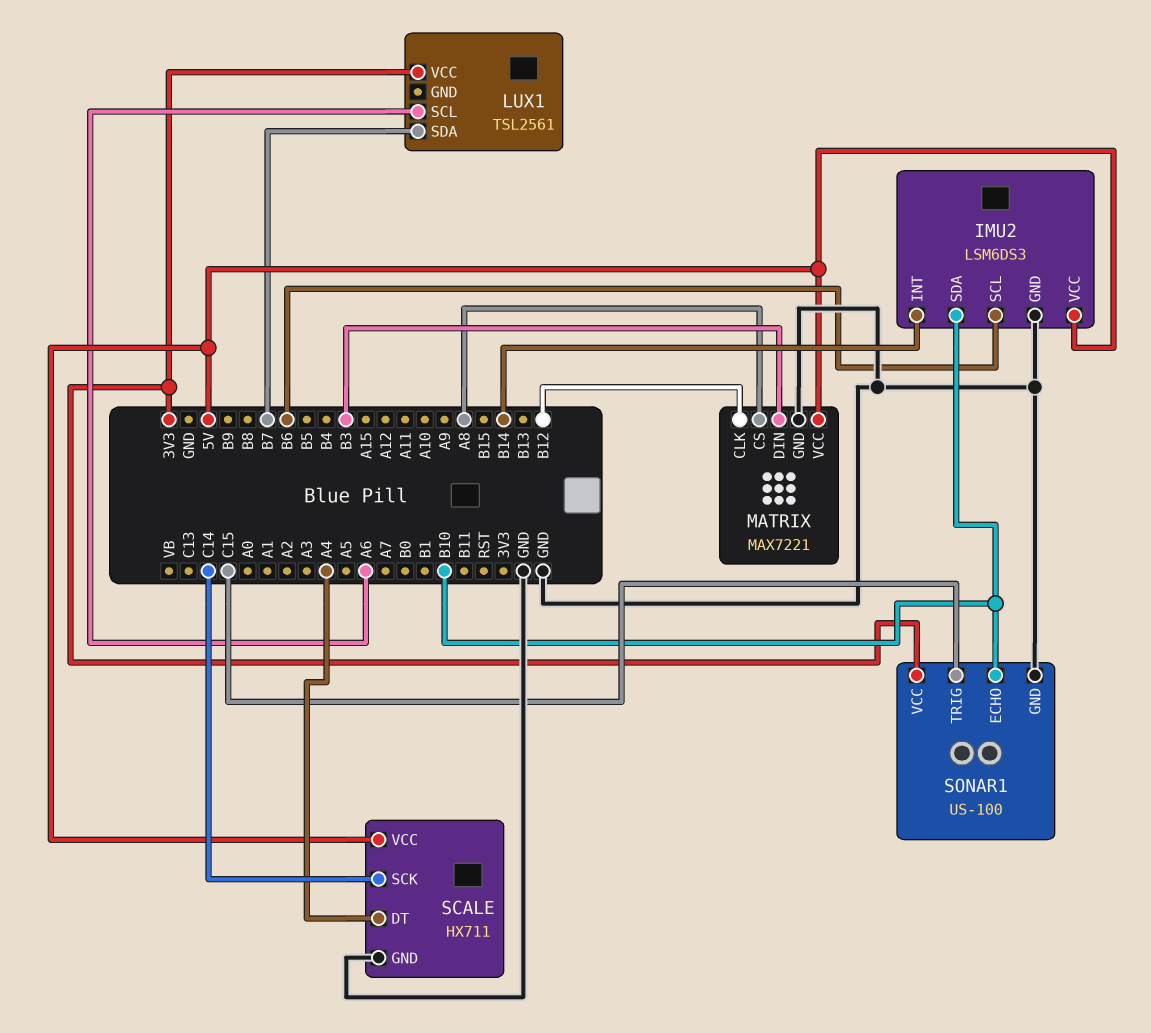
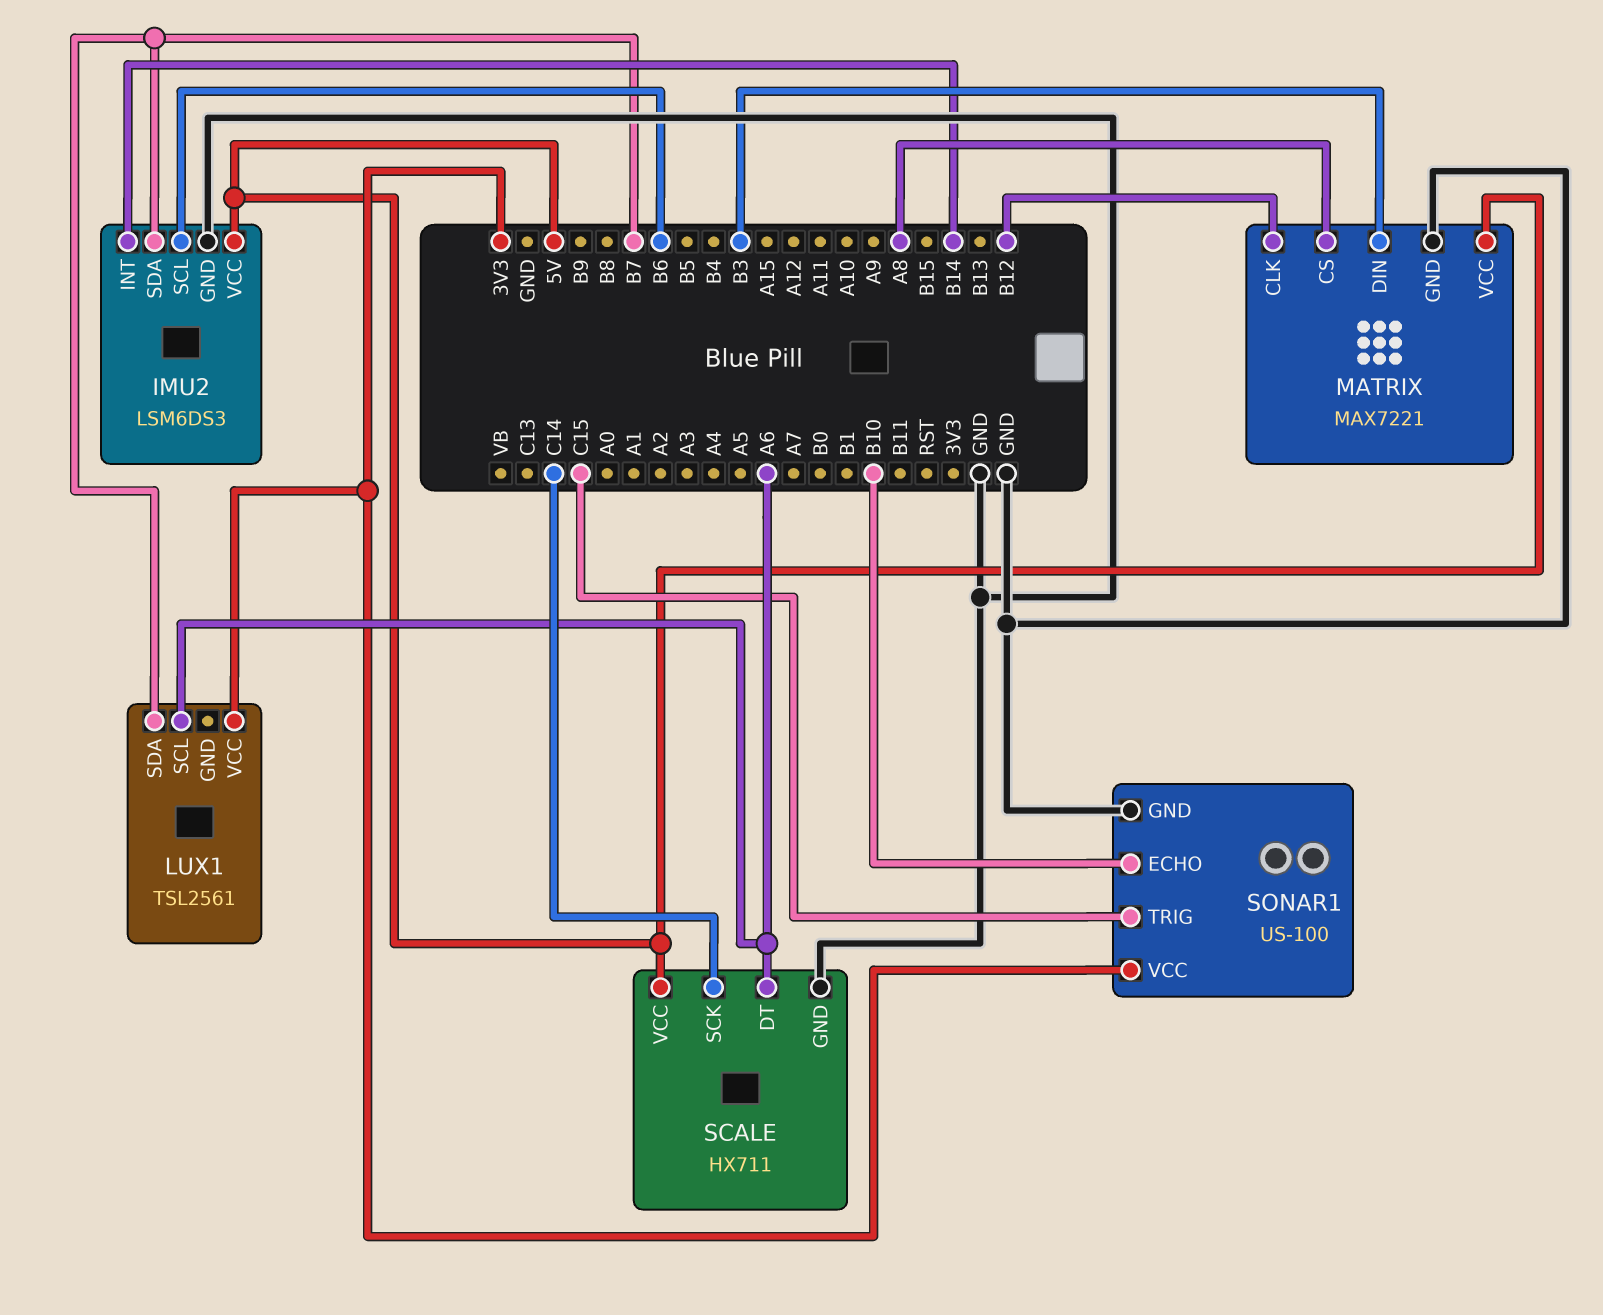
IMU2 pin SDA: B10 -> B7
SCALE pin DT: A4 -> A6

